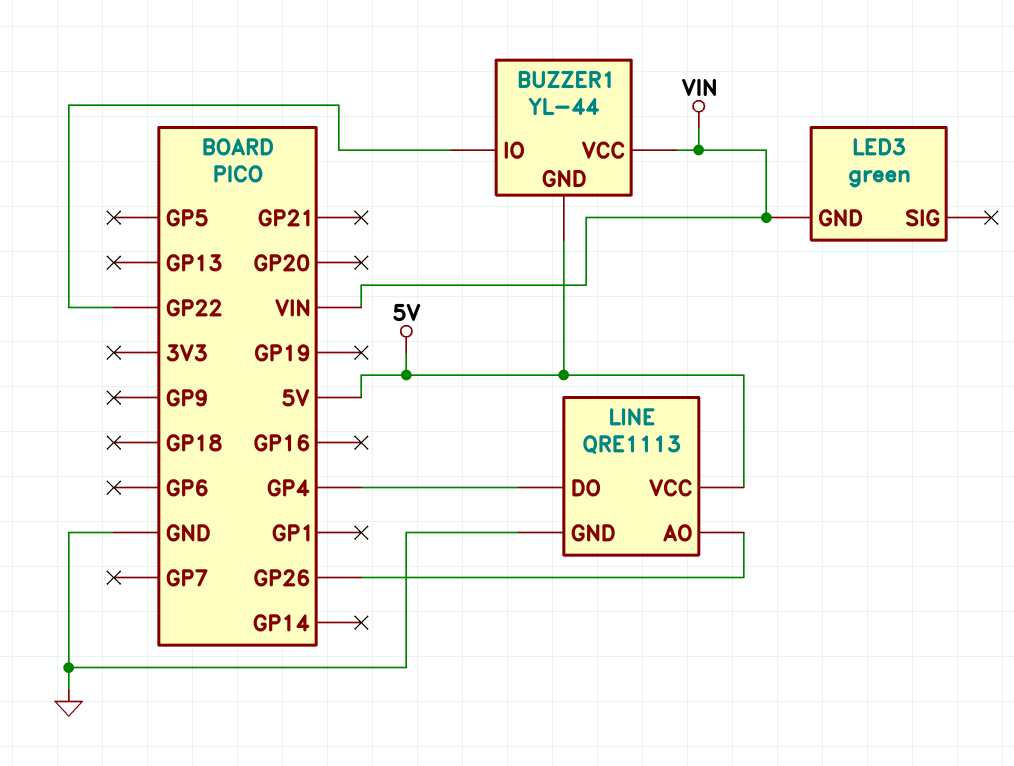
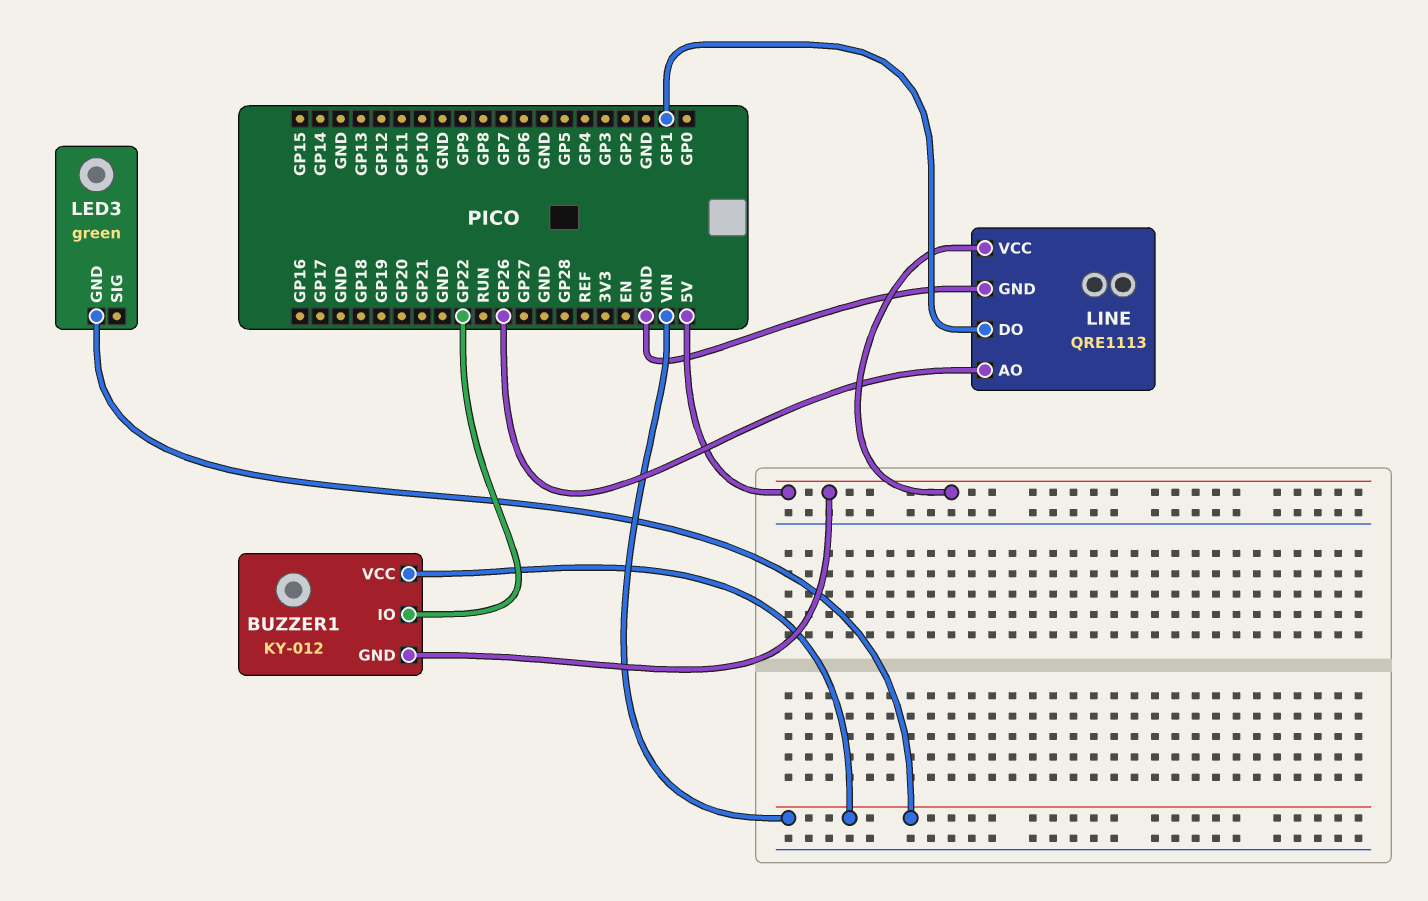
BUZZER1: YL-44 -> KY-012
LINE pin DO: GP4 -> GP1

